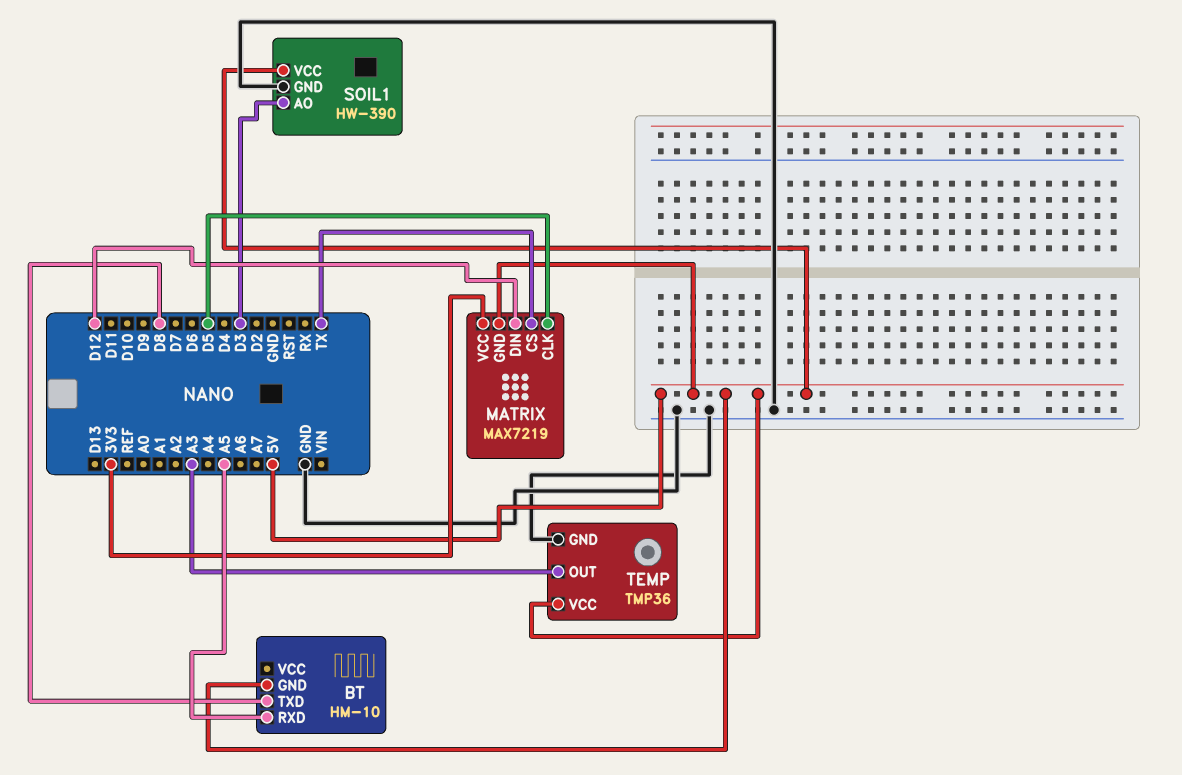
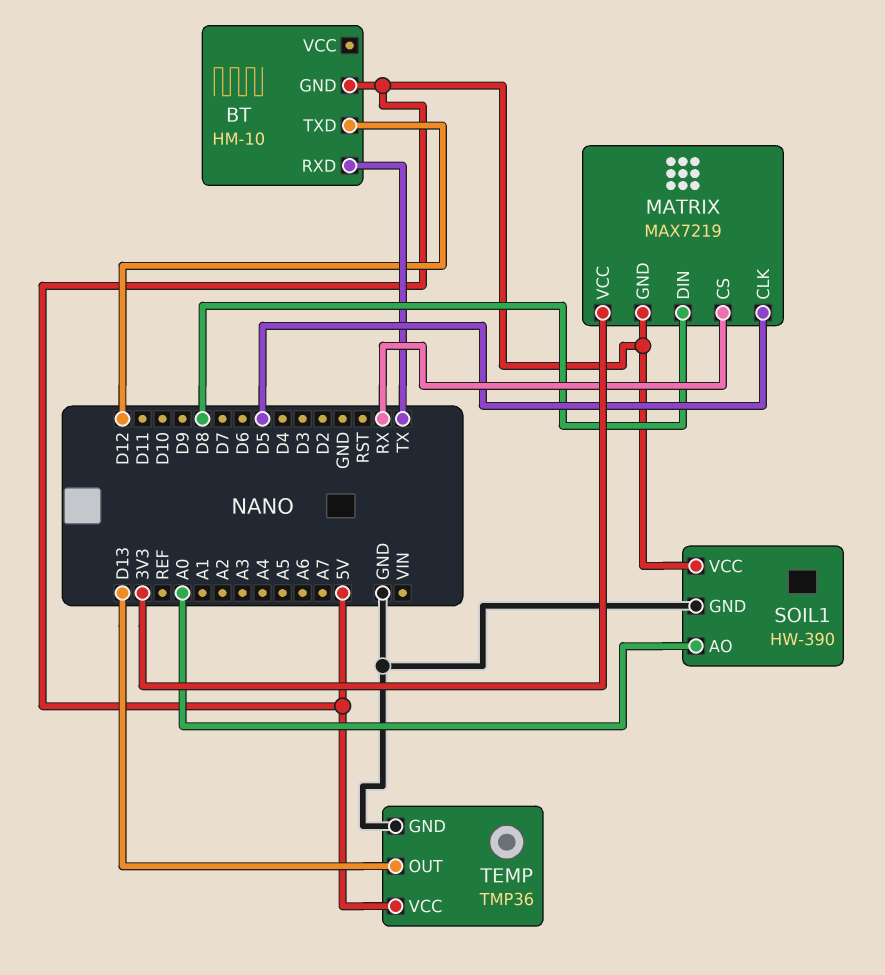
BT pin RXD: A5 -> TX
BT pin TXD: D8 -> D12
MATRIX pin CS: TX -> RX
MATRIX pin DIN: D12 -> D8
SOIL1 pin AO: D3 -> A0
TEMP pin OUT: A3 -> D13

